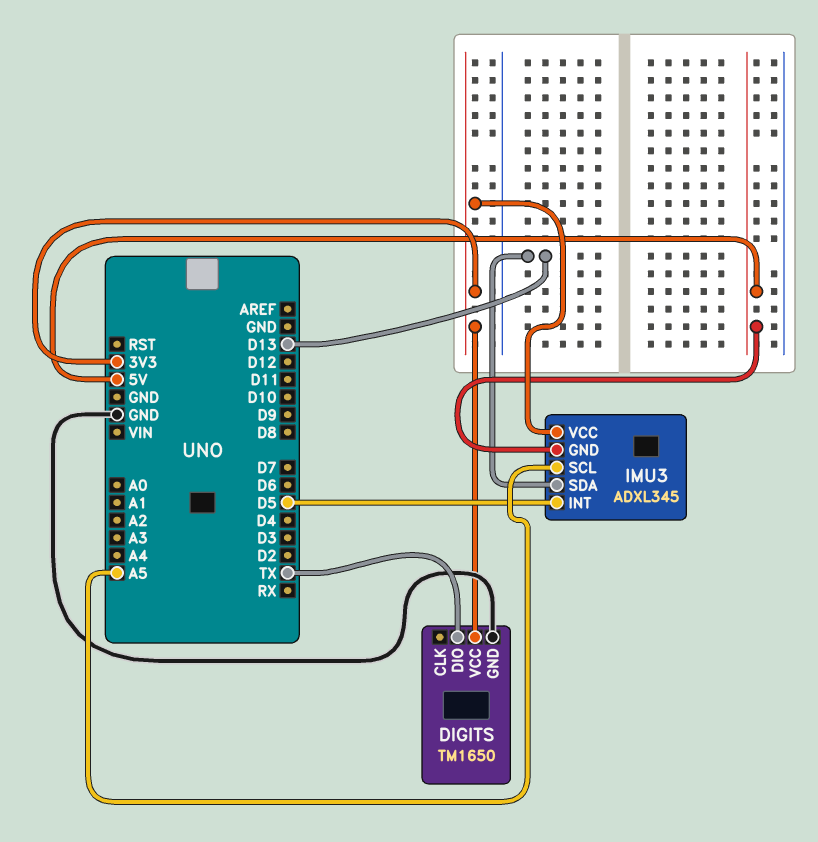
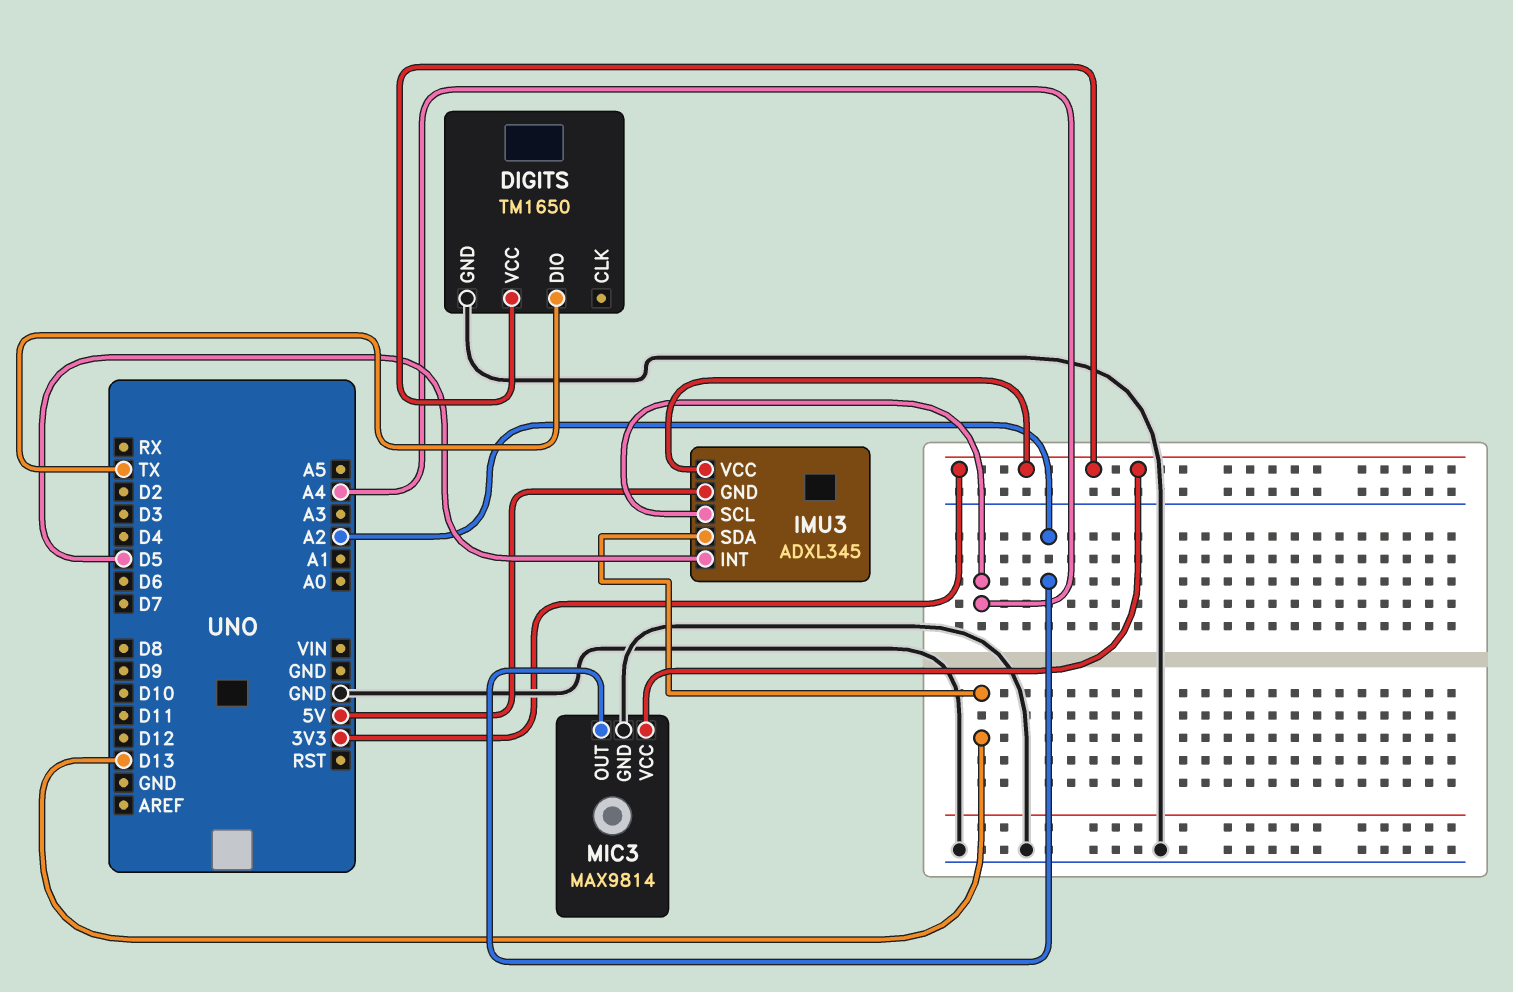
IMU3 pin SCL: A5 -> A4
MIC3: none -> MAX9814
MIC3 pin GND: none -> GND
MIC3 pin OUT: none -> A2
MIC3 pin VCC: none -> 3V3

